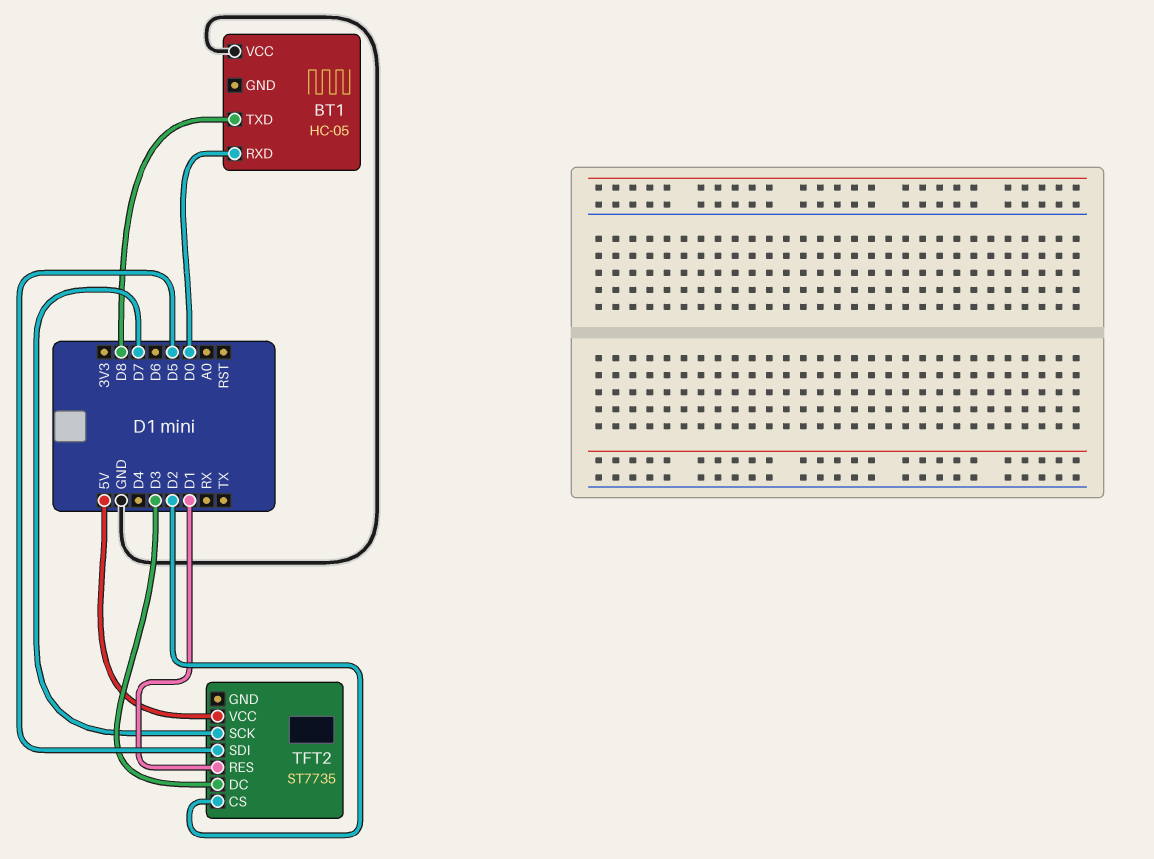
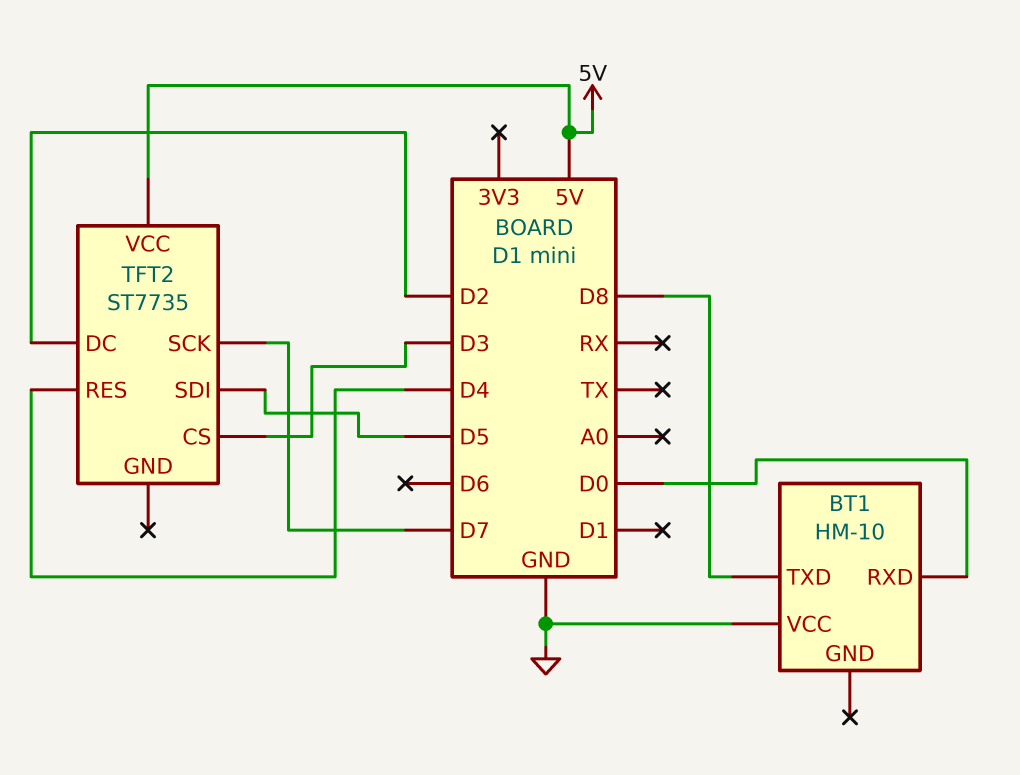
BT1: HC-05 -> HM-10
TFT2 pin CS: D2 -> D3
TFT2 pin DC: D3 -> D2
TFT2 pin RES: D1 -> D4

